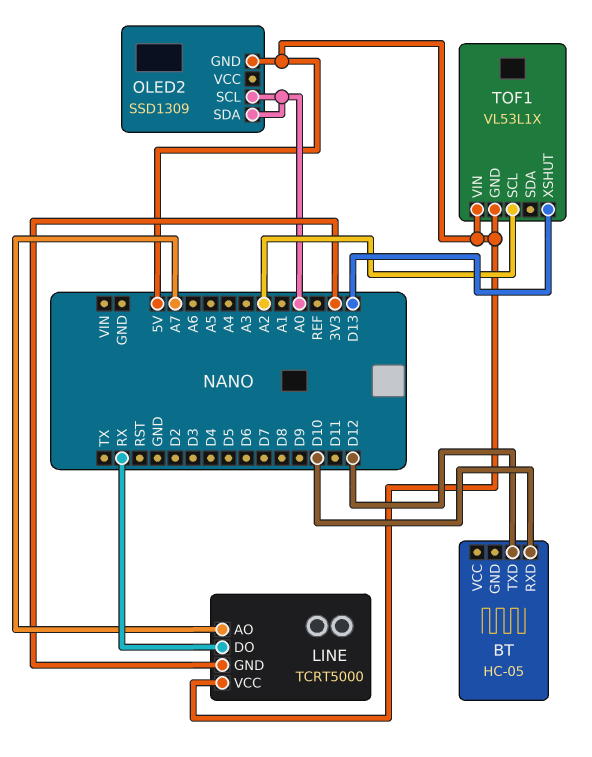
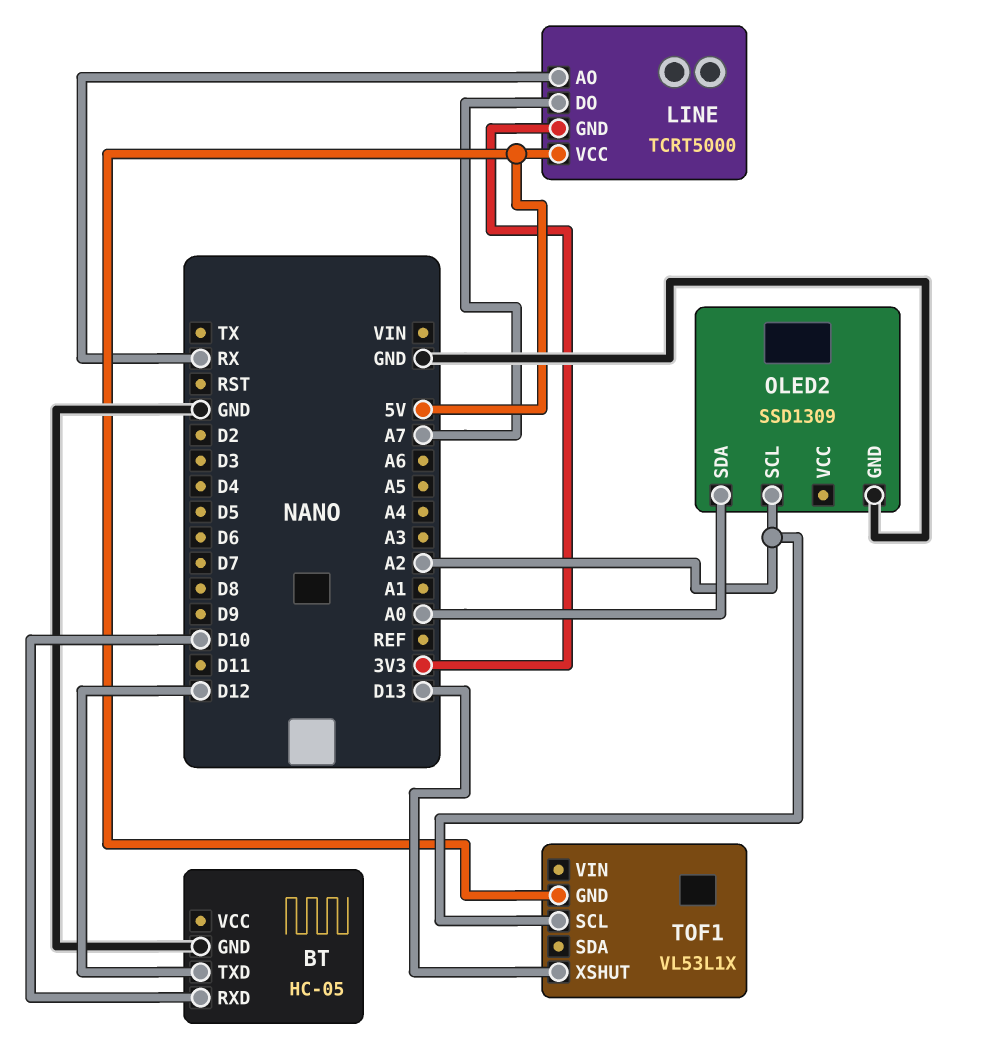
BT pin GND: none -> GND
LINE pin AO: A7 -> RX
LINE pin DO: RX -> A7
OLED2 pin GND: 5V -> GND
OLED2 pin SCL: A0 -> A2
TOF1 pin VIN: 5V -> none

